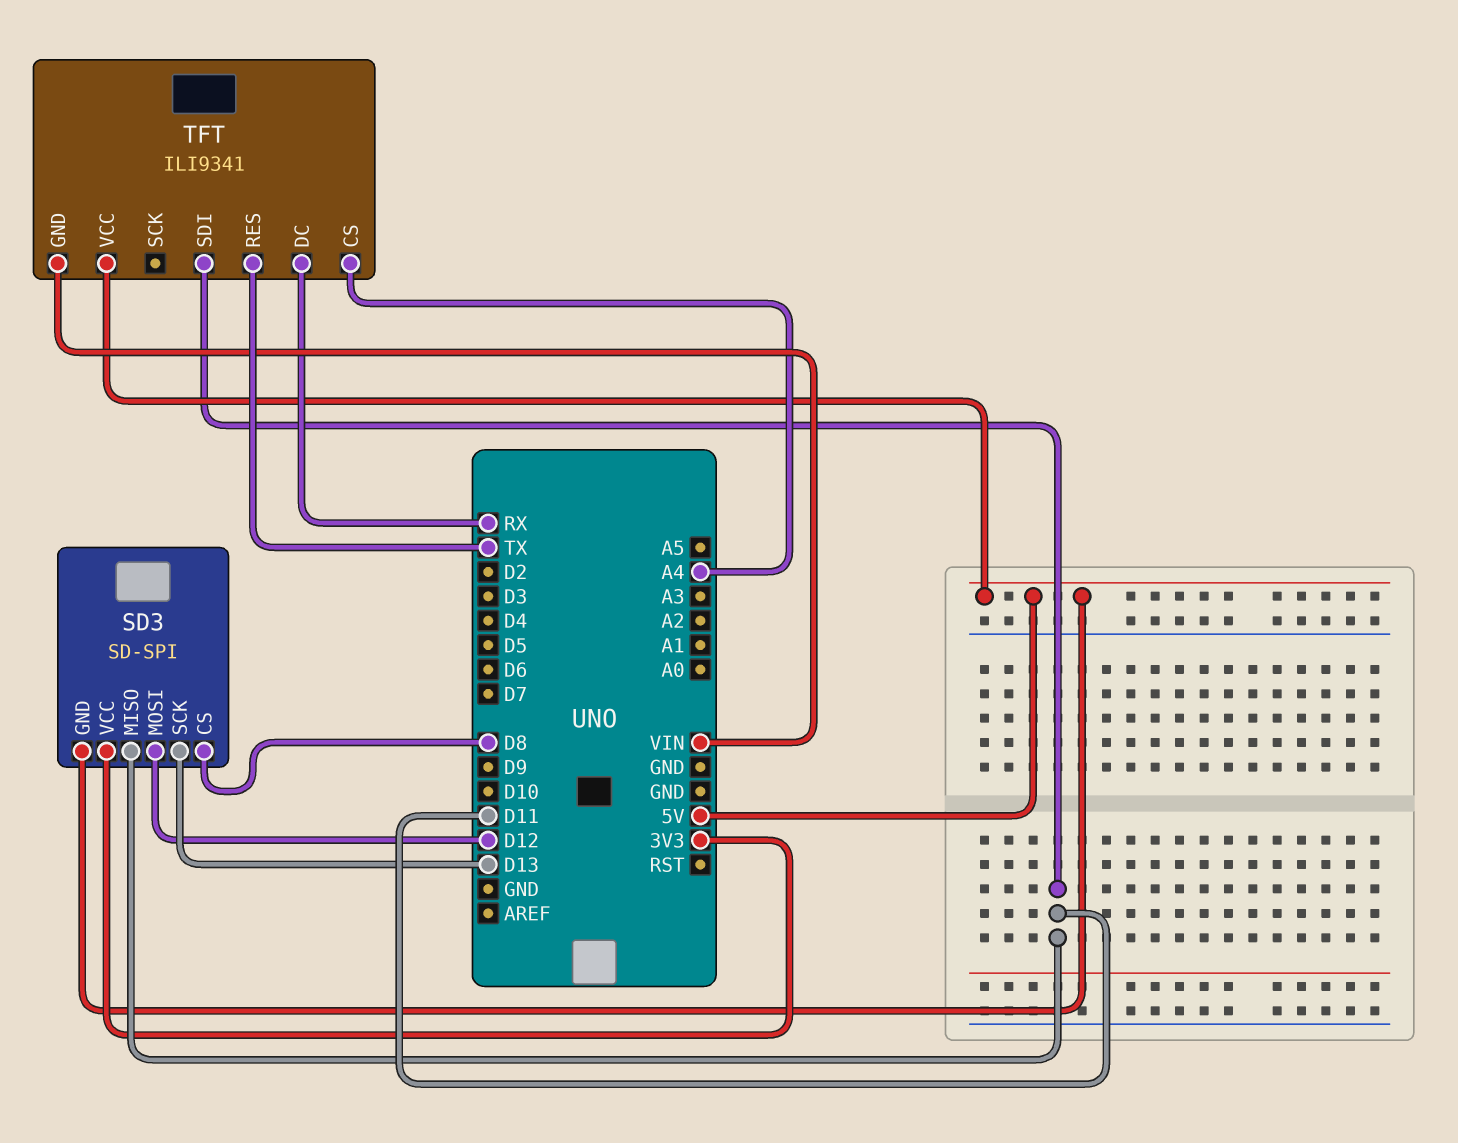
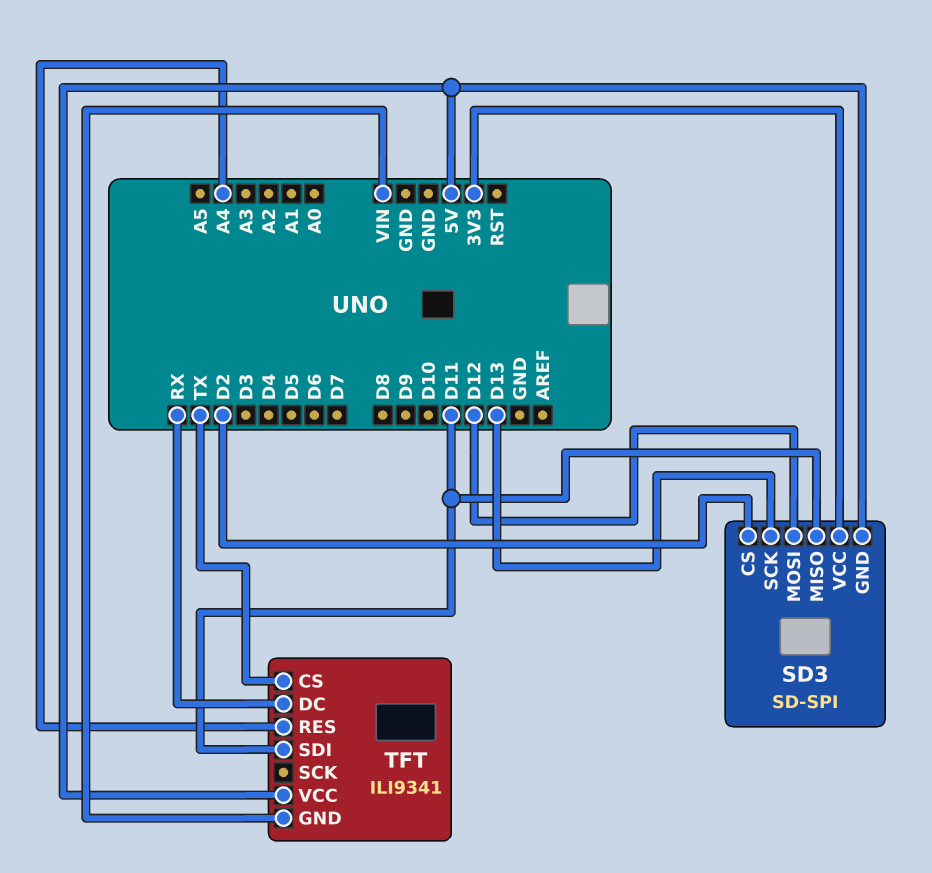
SD3 pin CS: D8 -> D2
TFT pin CS: A4 -> TX
TFT pin RES: TX -> A4

